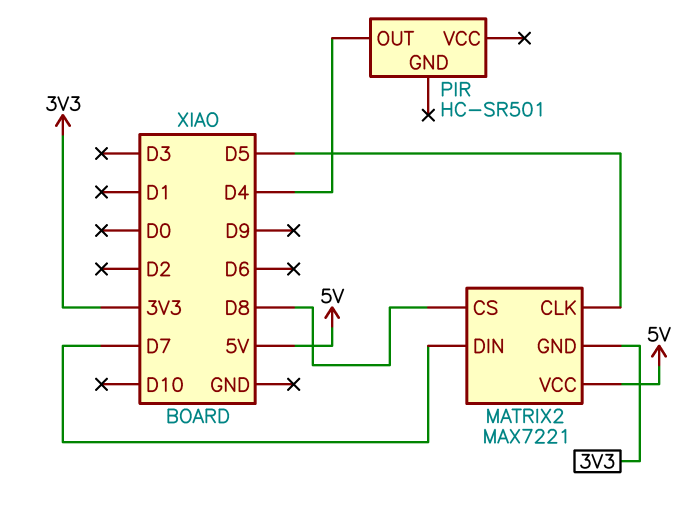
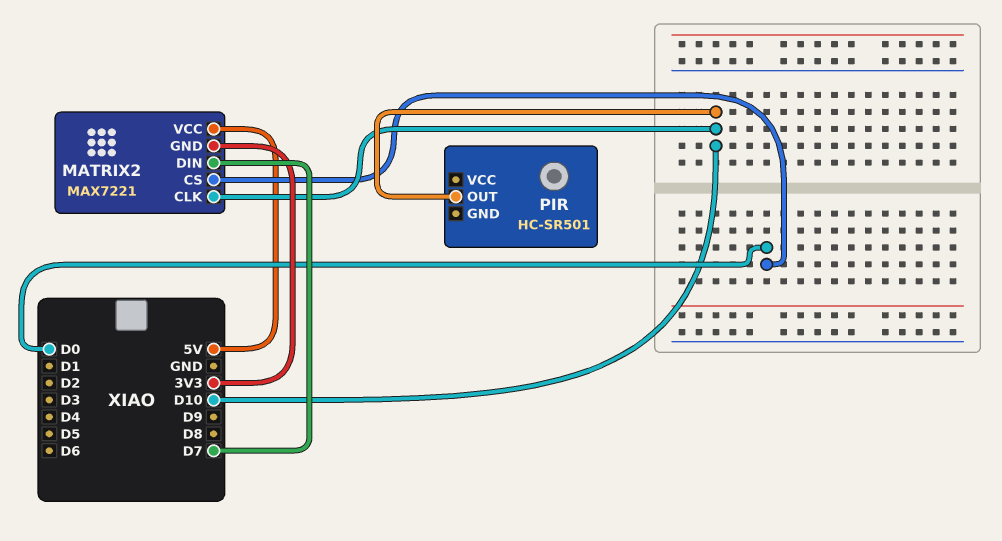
MATRIX2 pin CLK: D5 -> D10
MATRIX2 pin CS: D8 -> D0
PIR pin OUT: D4 -> D10

